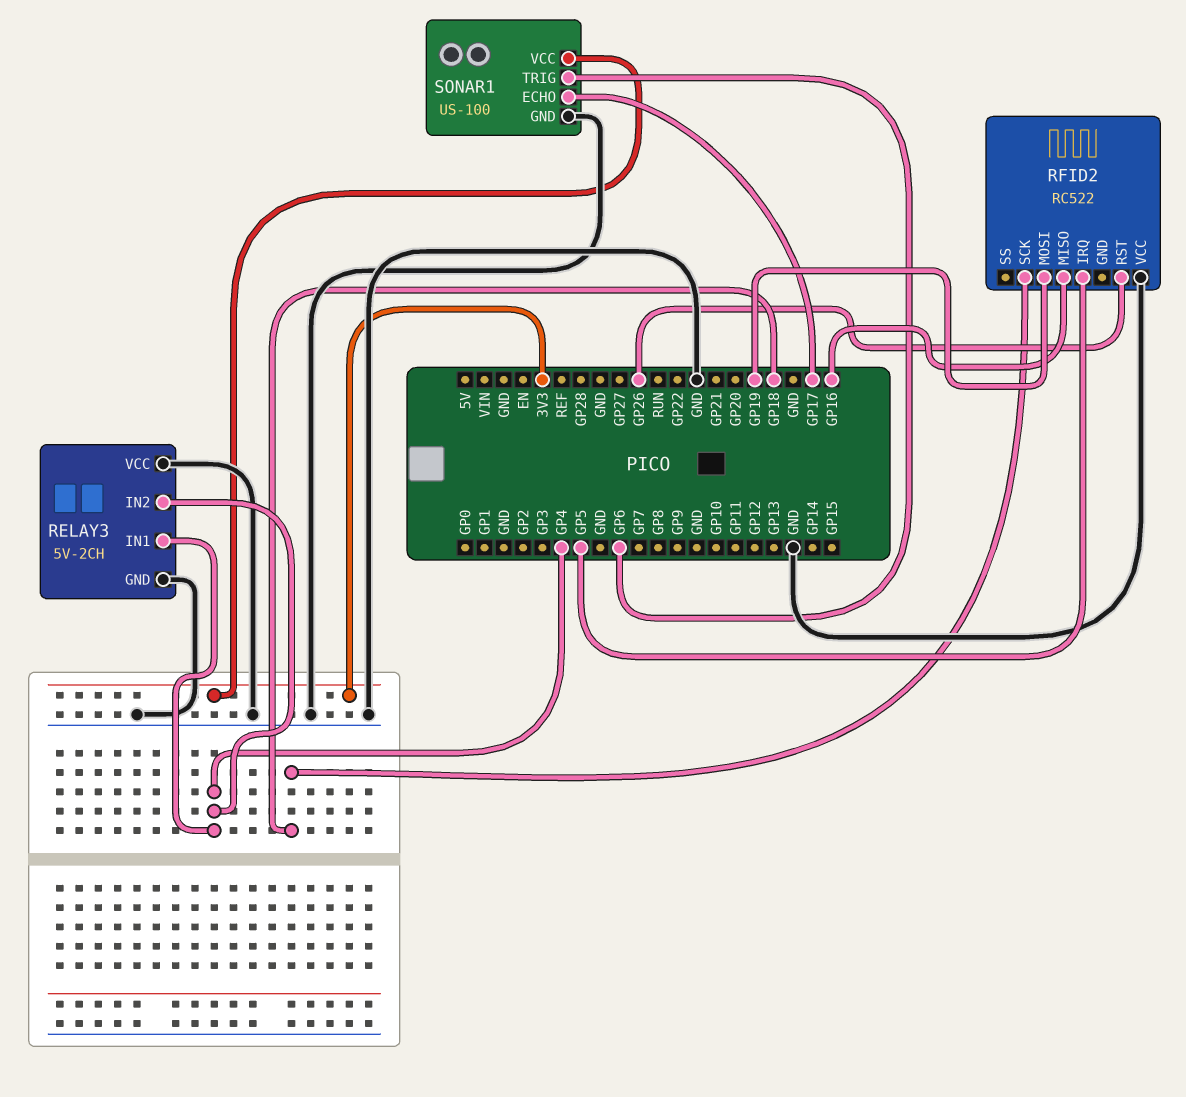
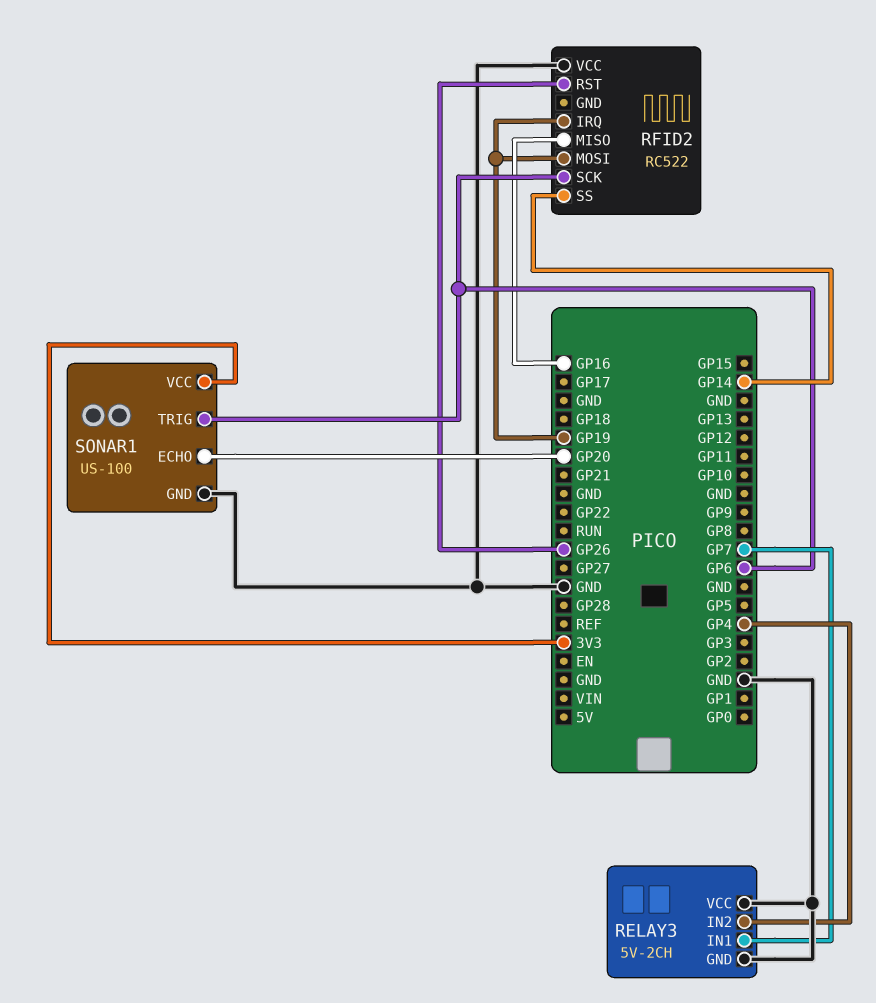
RELAY3 pin IN1: GP4 -> GP7
RFID2 pin IRQ: GP5 -> GP19
RFID2 pin SCK: GP18 -> GP6
RFID2 pin SS: none -> GP14
SONAR1 pin ECHO: GP17 -> GP20

